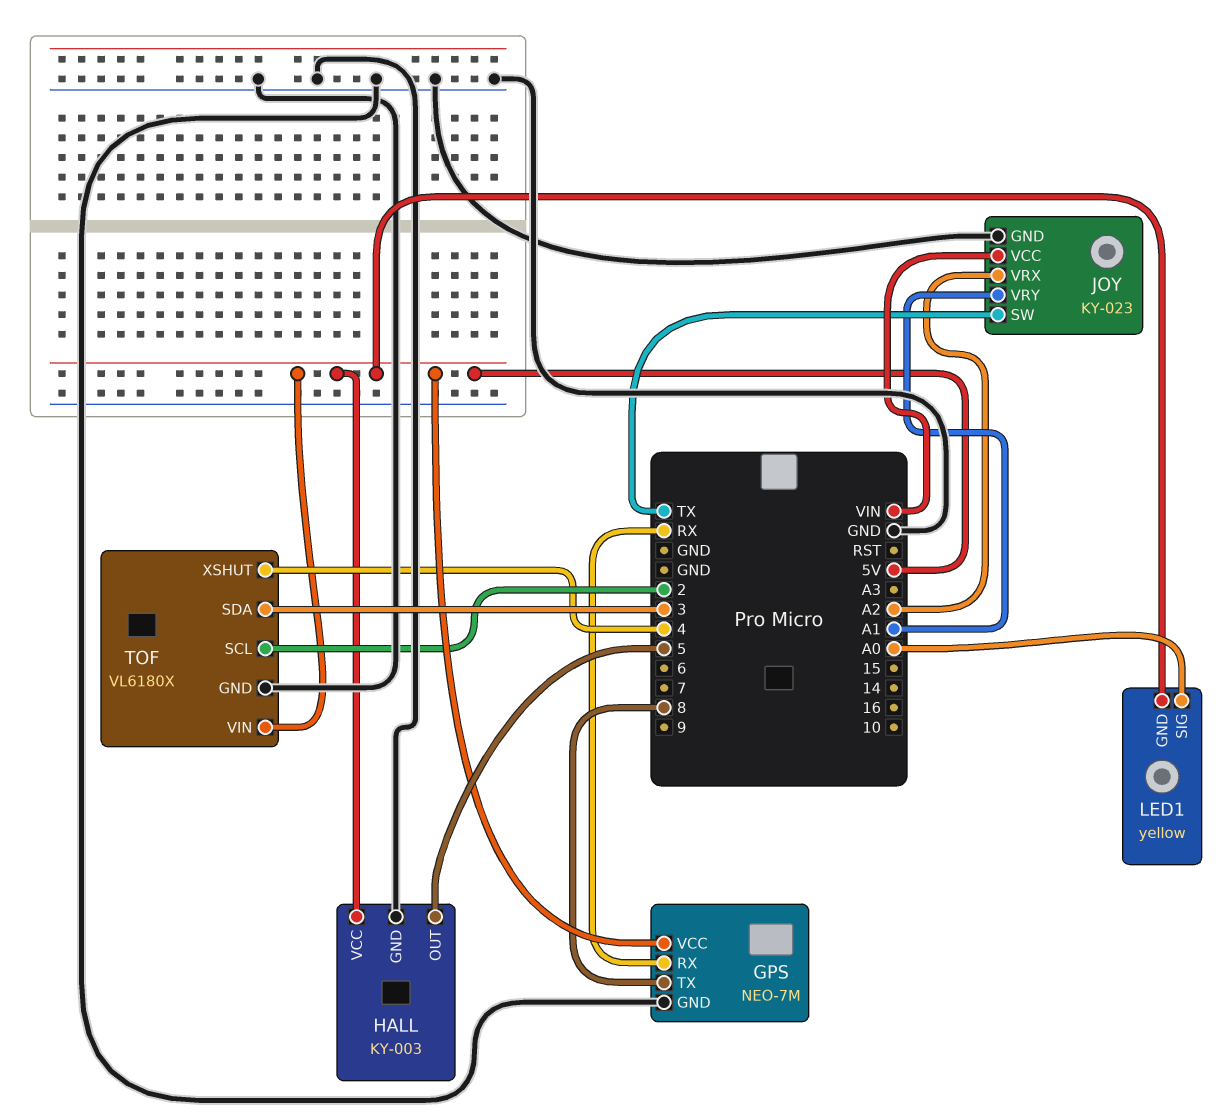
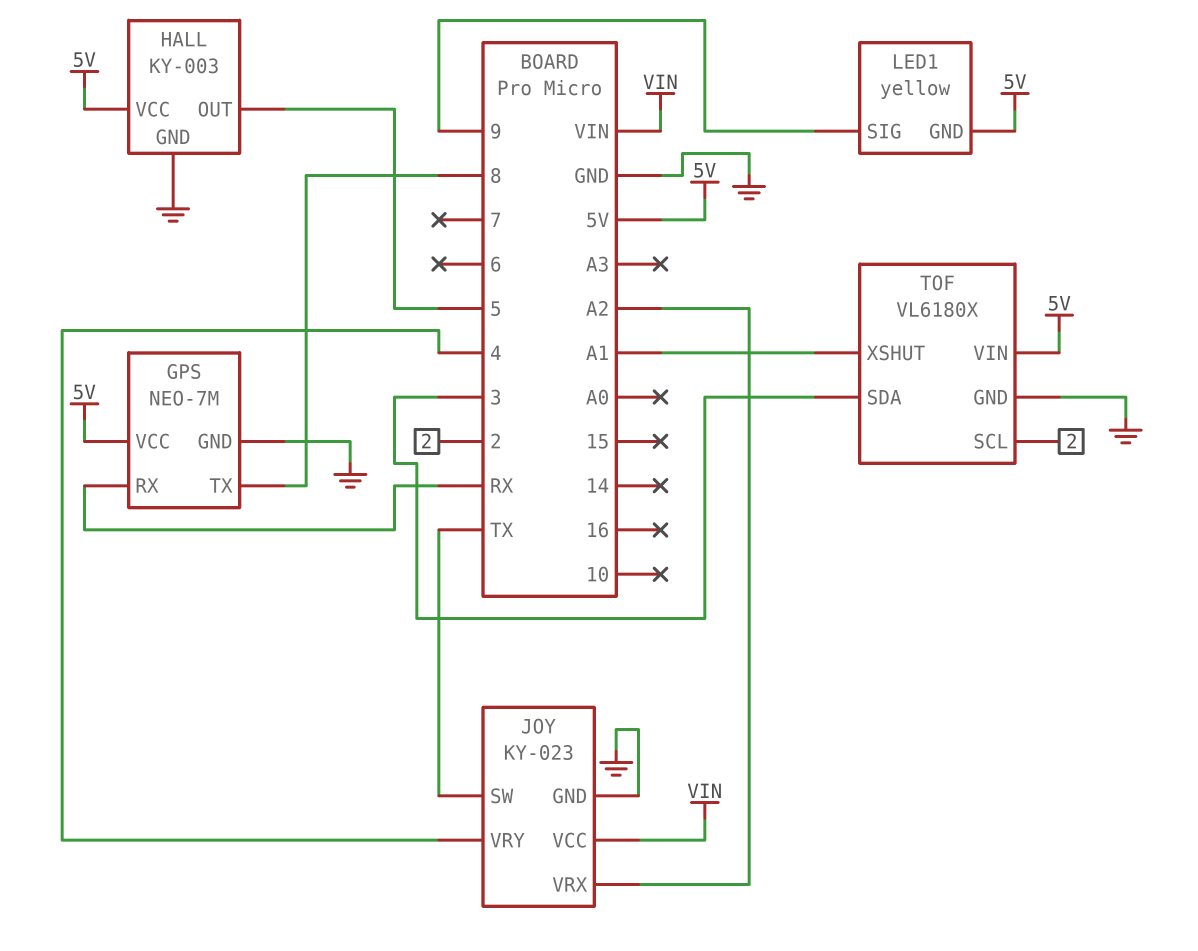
JOY pin VRY: A1 -> 4
LED1 pin SIG: A0 -> 9
TOF pin XSHUT: 4 -> A1

